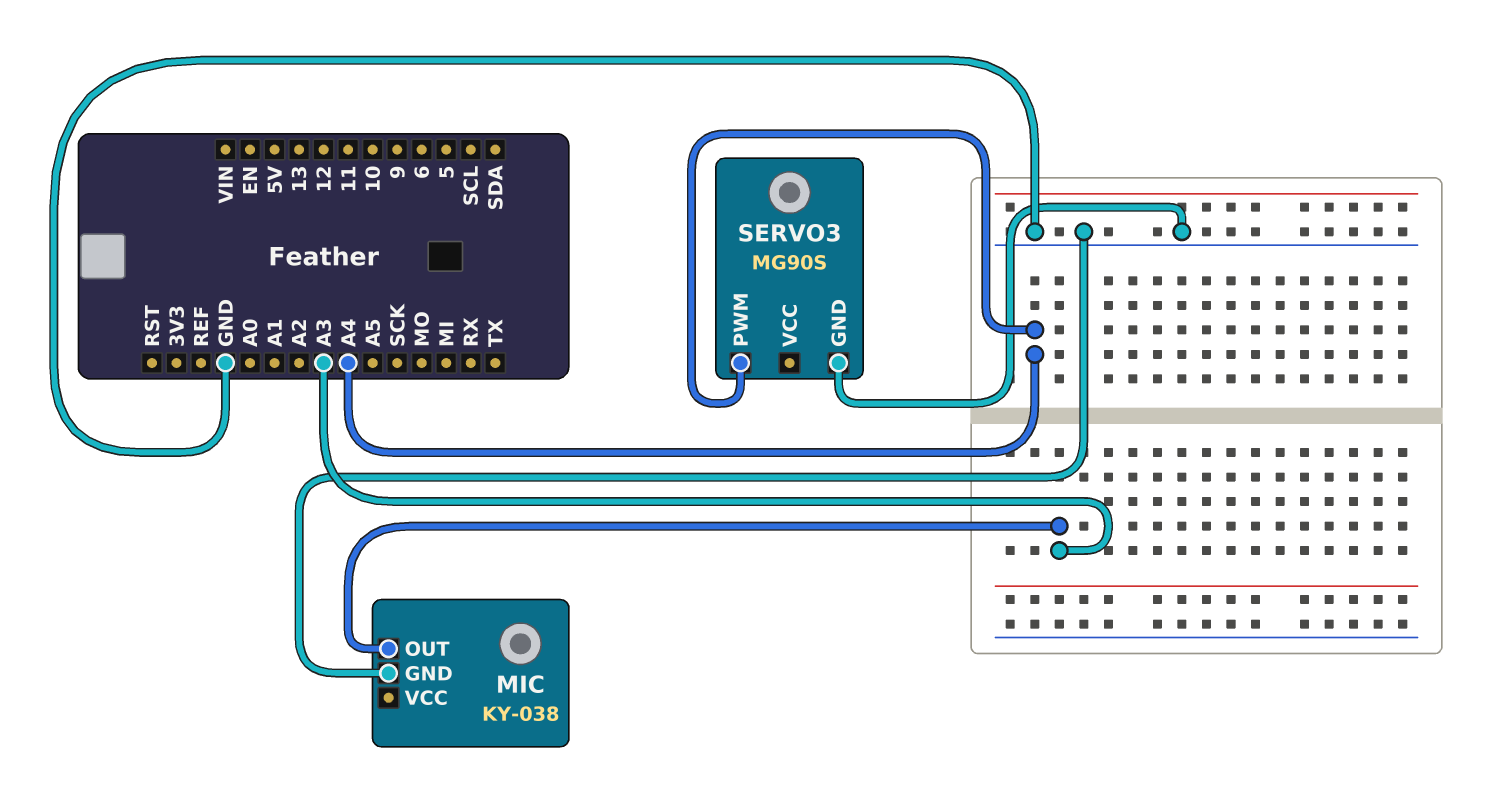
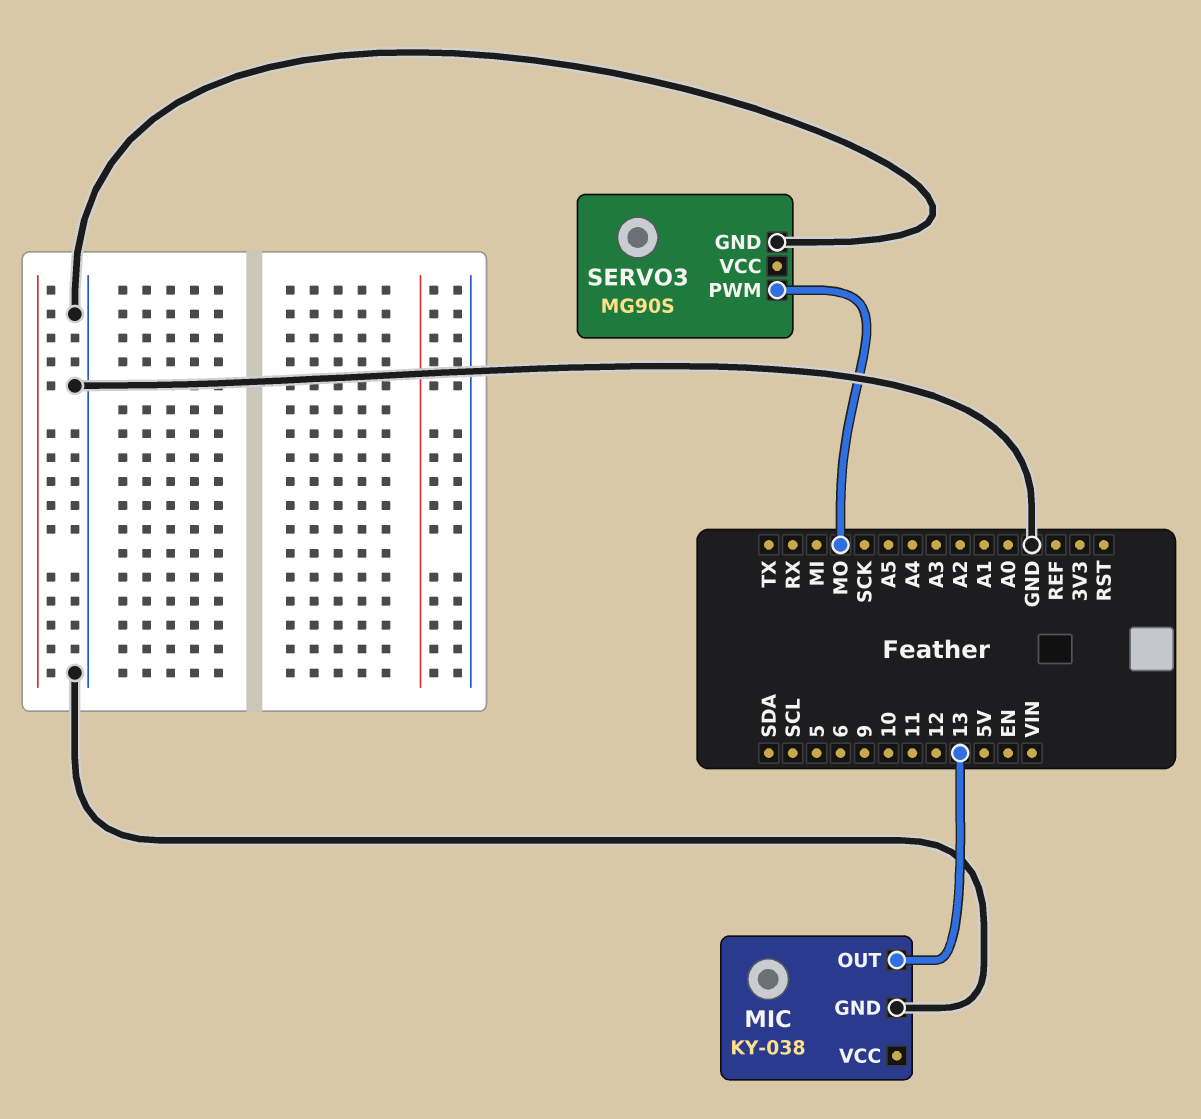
MIC pin OUT: A3 -> 13
SERVO3 pin PWM: A4 -> MO

